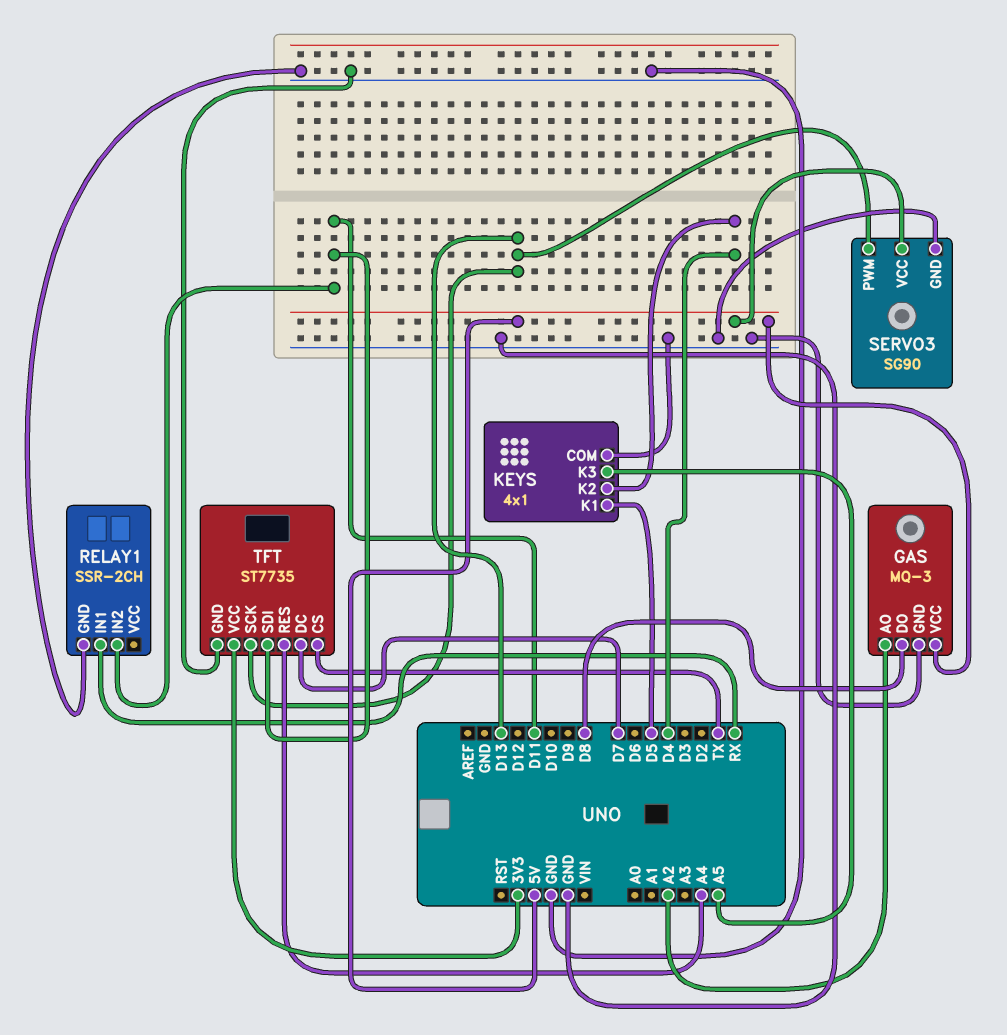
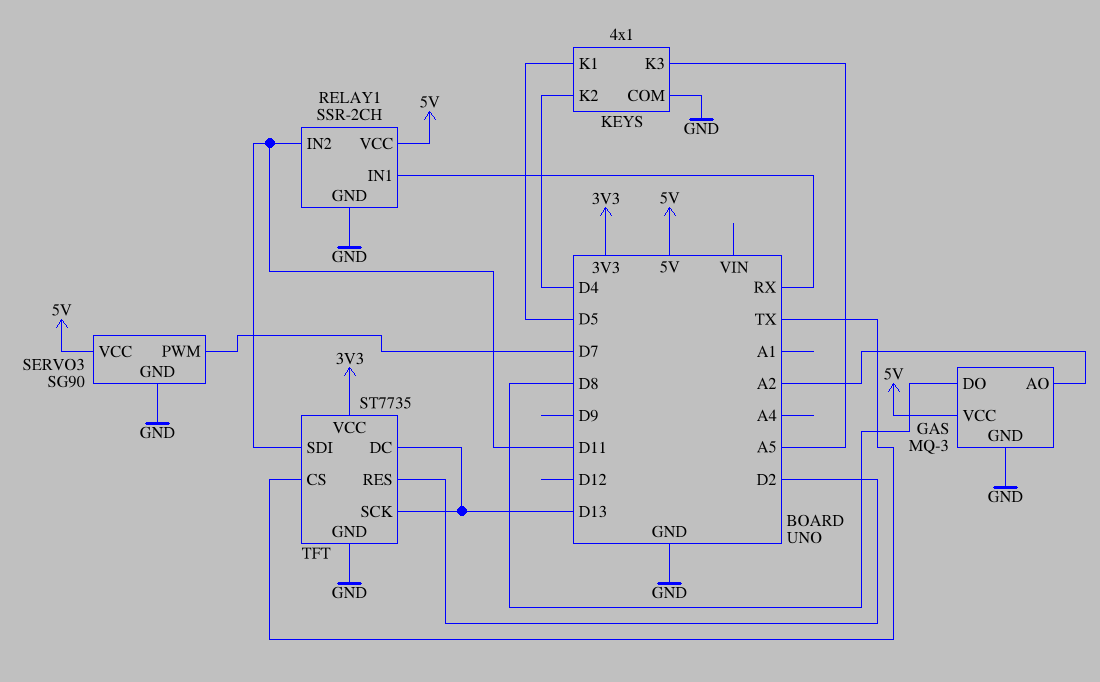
RELAY1 pin VCC: none -> 5V
SERVO3 pin PWM: D13 -> D7
TFT pin DC: D7 -> D13
TFT pin RES: A4 -> D2

